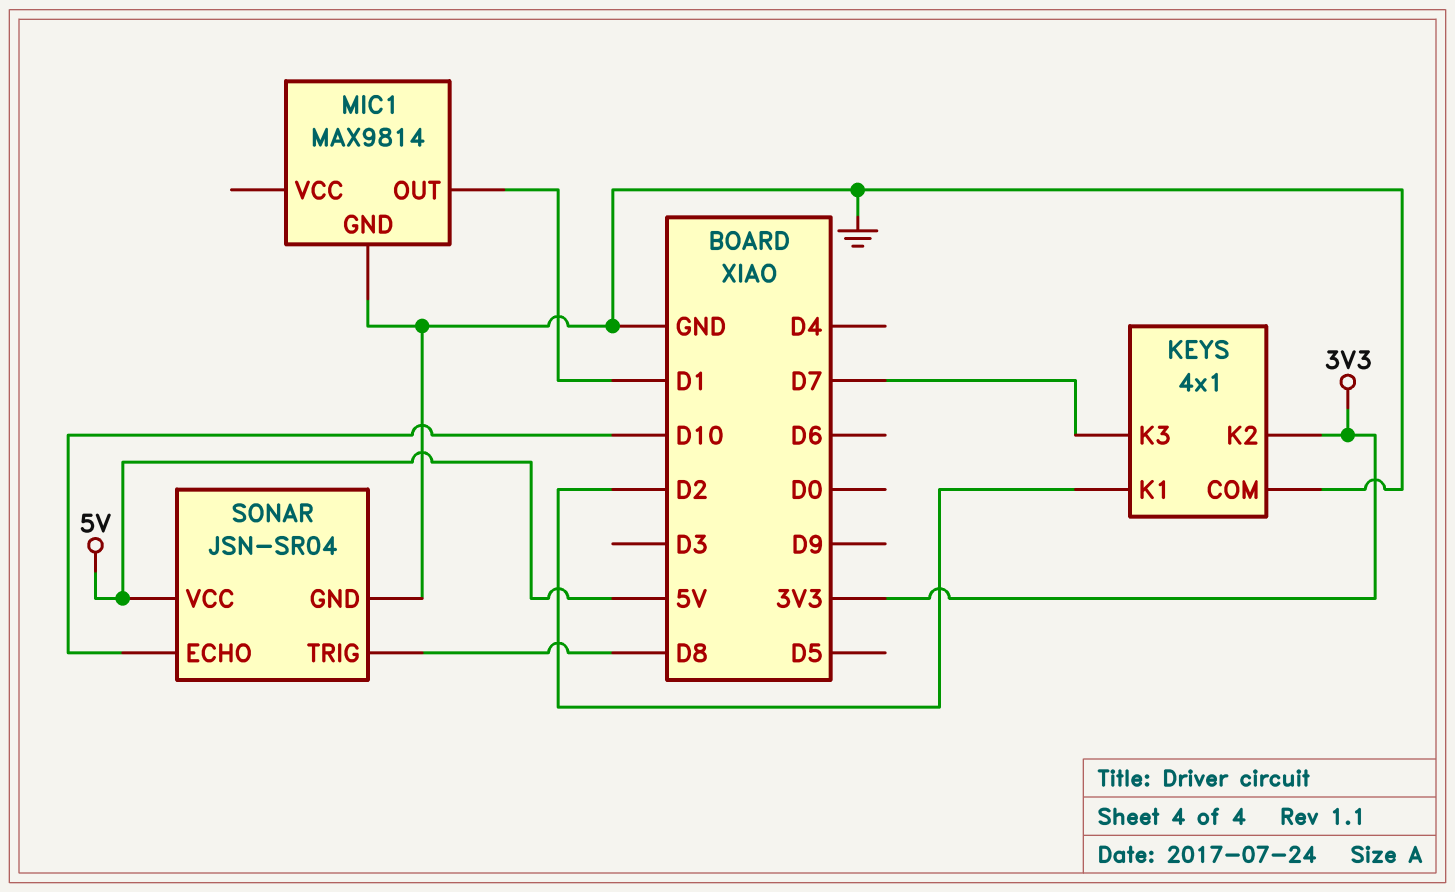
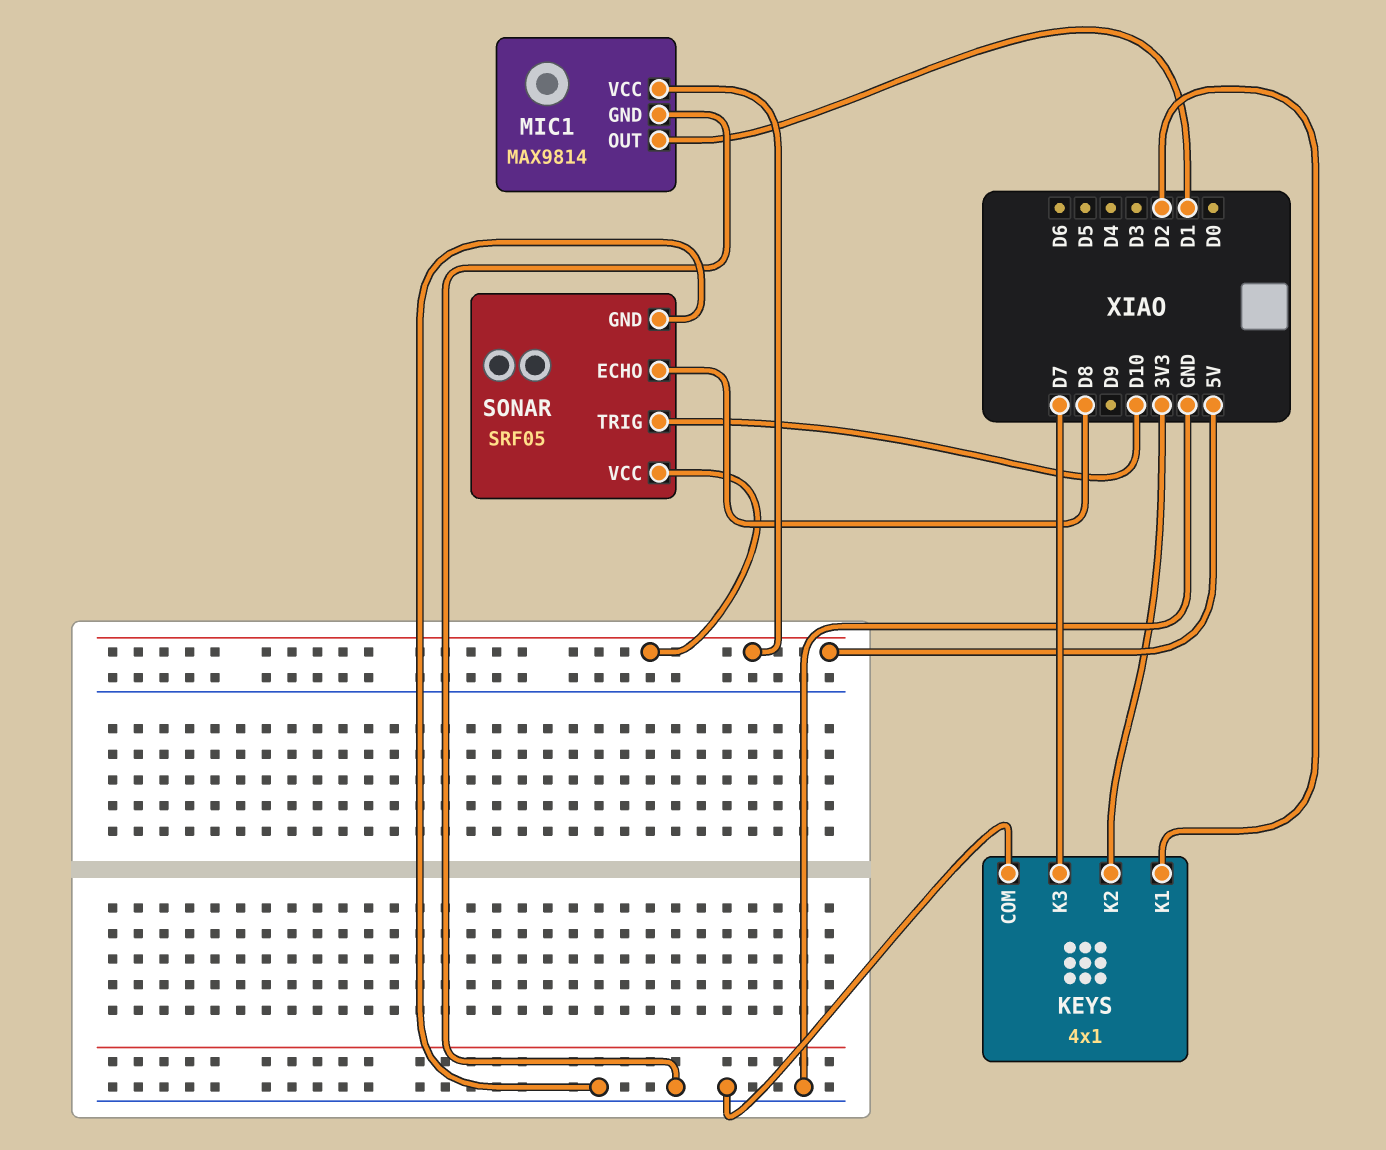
MIC1 pin VCC: none -> 5V
SONAR: JSN-SR04 -> SRF05
SONAR pin ECHO: D10 -> D8
SONAR pin TRIG: D8 -> D10

